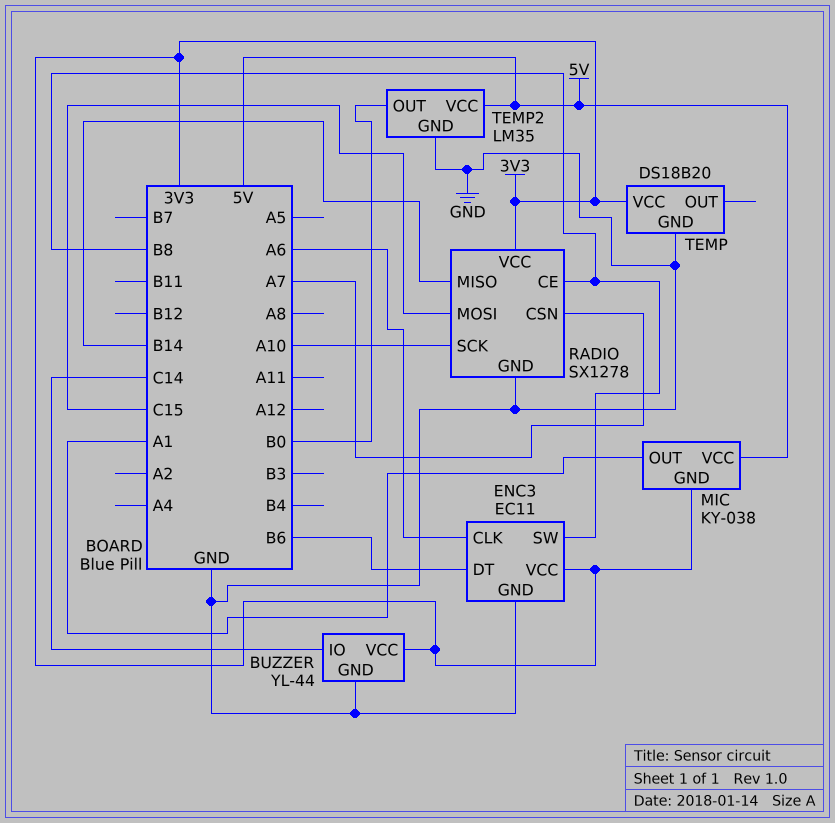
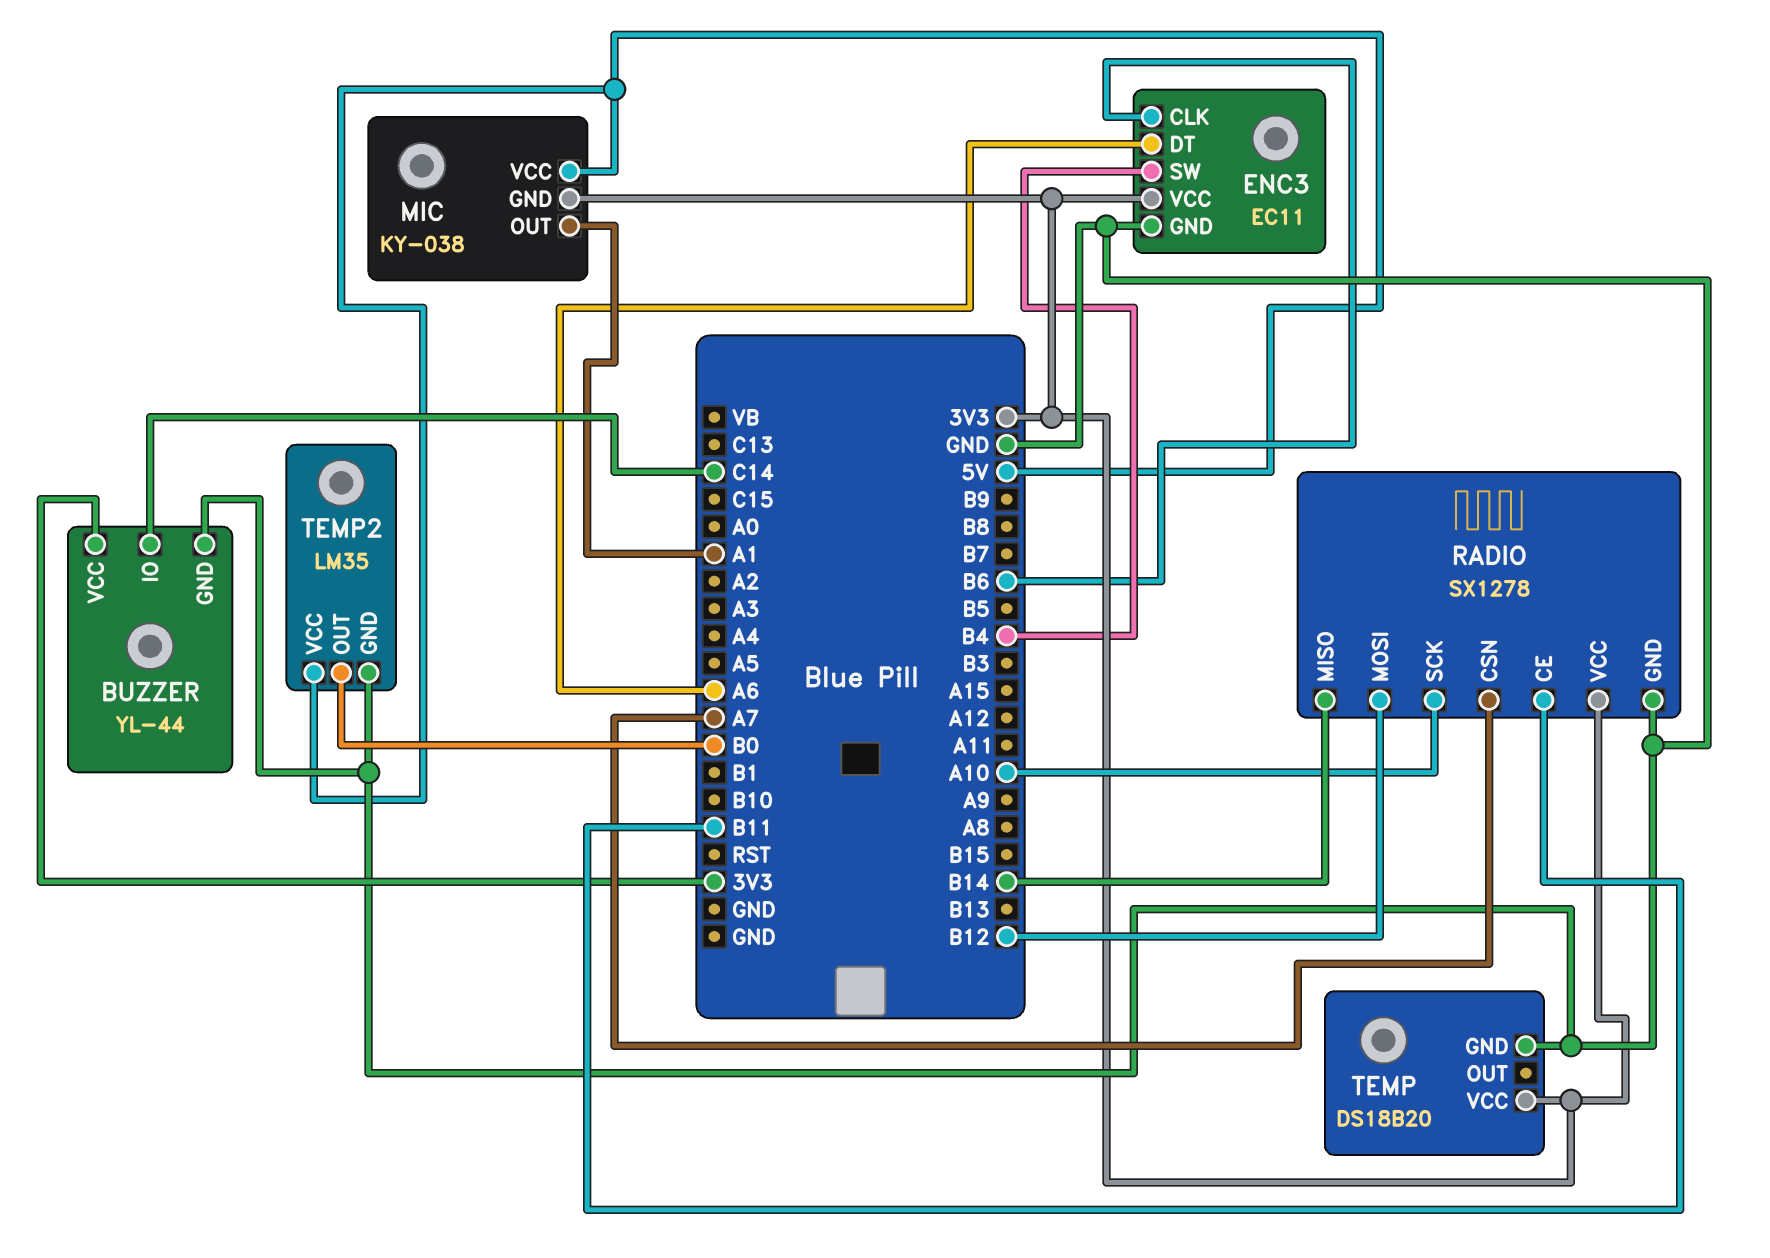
ENC3 pin CLK: A6 -> B6
ENC3 pin DT: B6 -> A6
ENC3 pin SW: B8 -> B4
RADIO pin CE: B8 -> B11
RADIO pin MOSI: C15 -> B12

